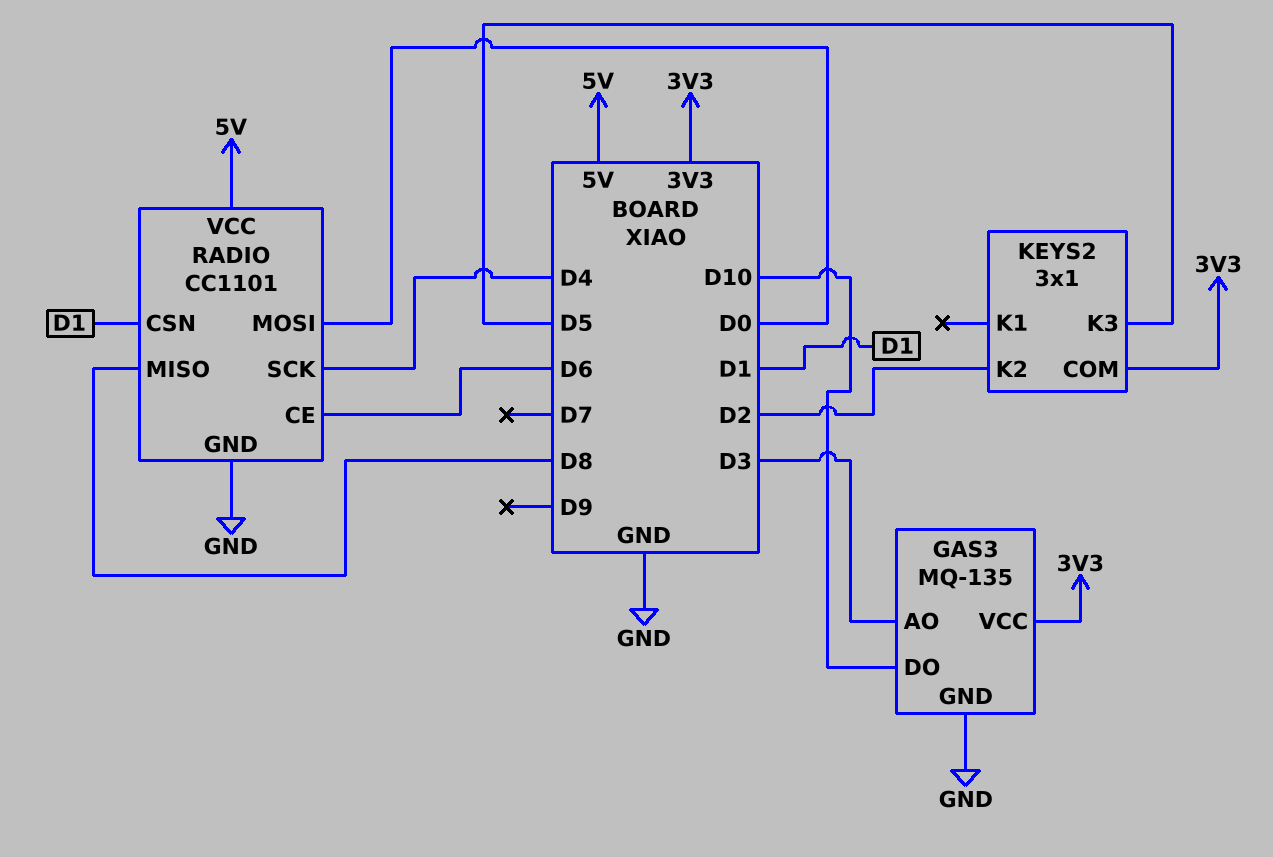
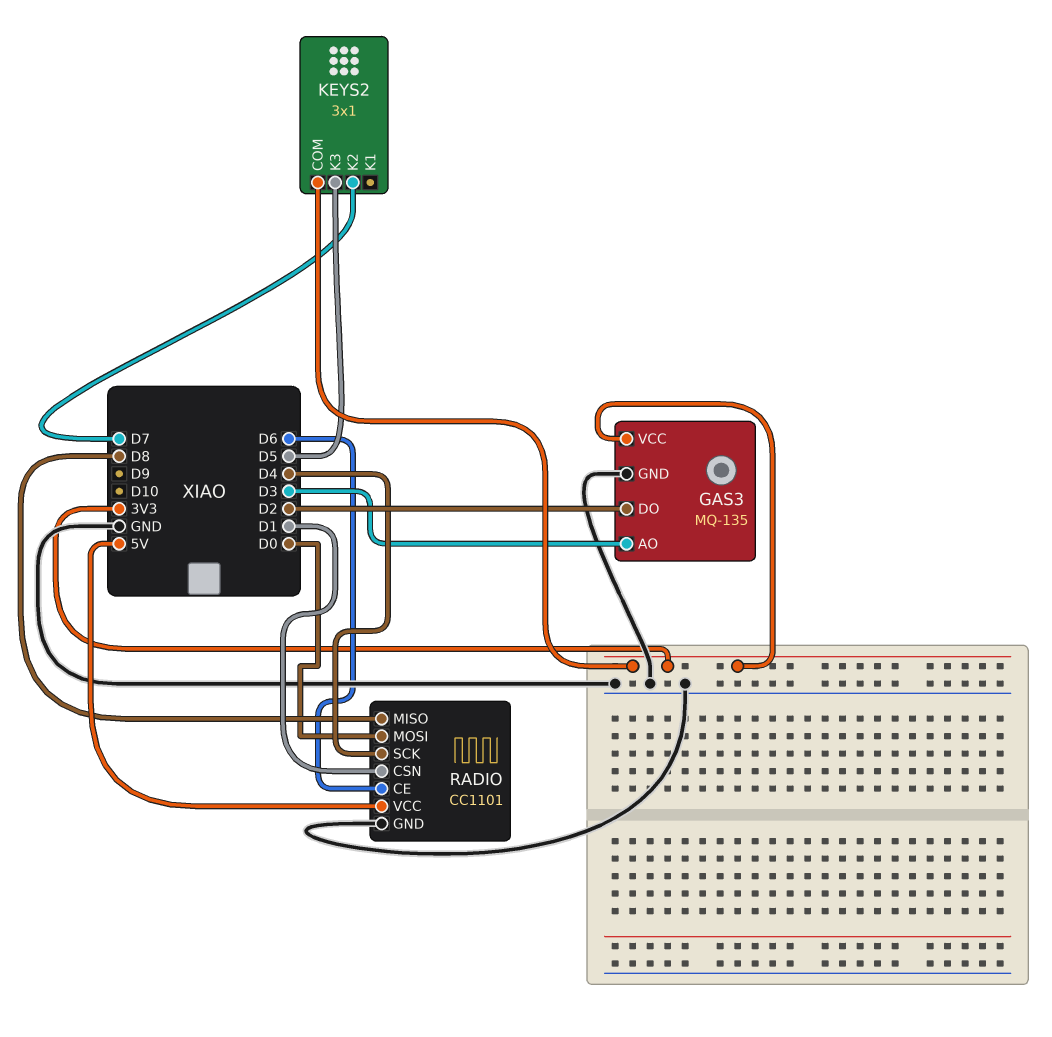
GAS3 pin DO: D10 -> D2
KEYS2 pin K2: D2 -> D7

